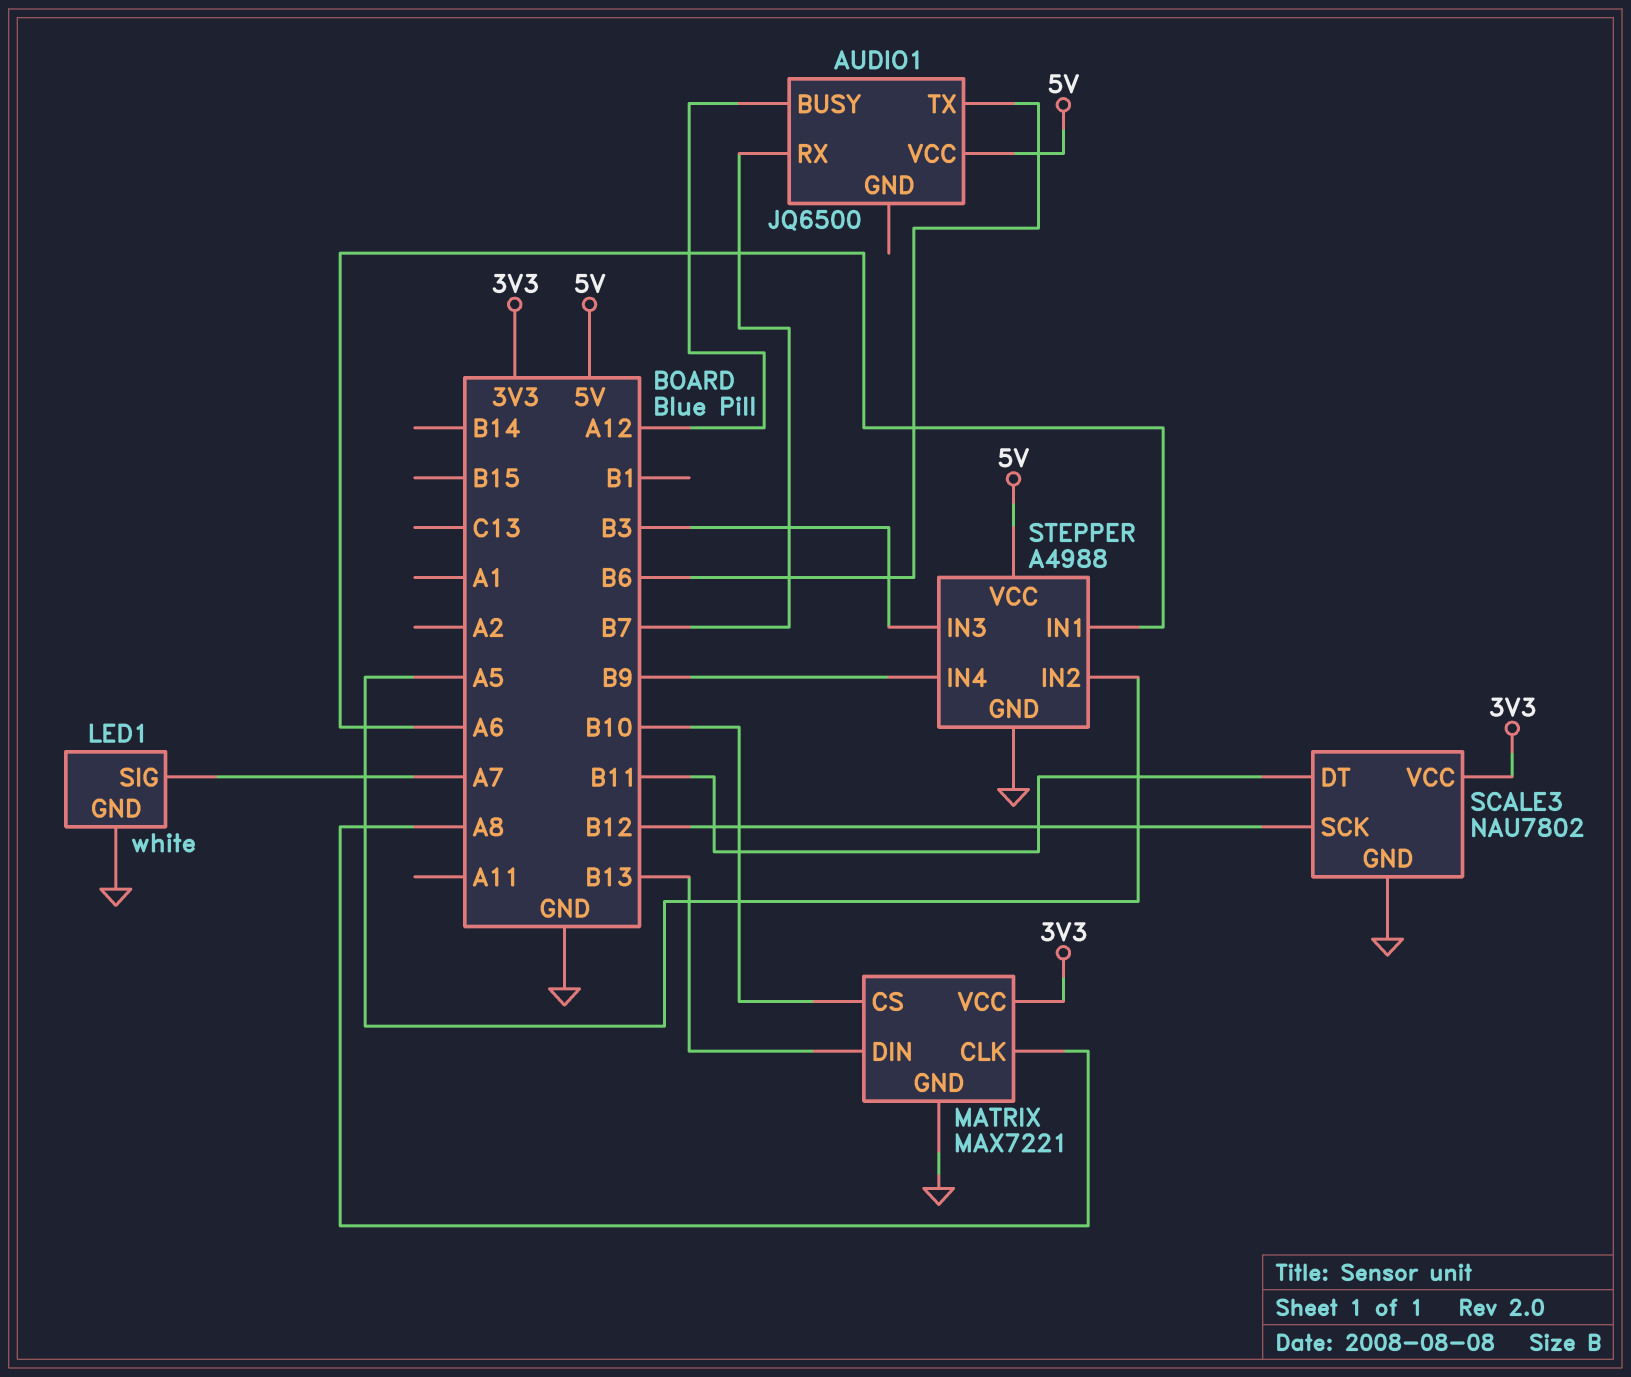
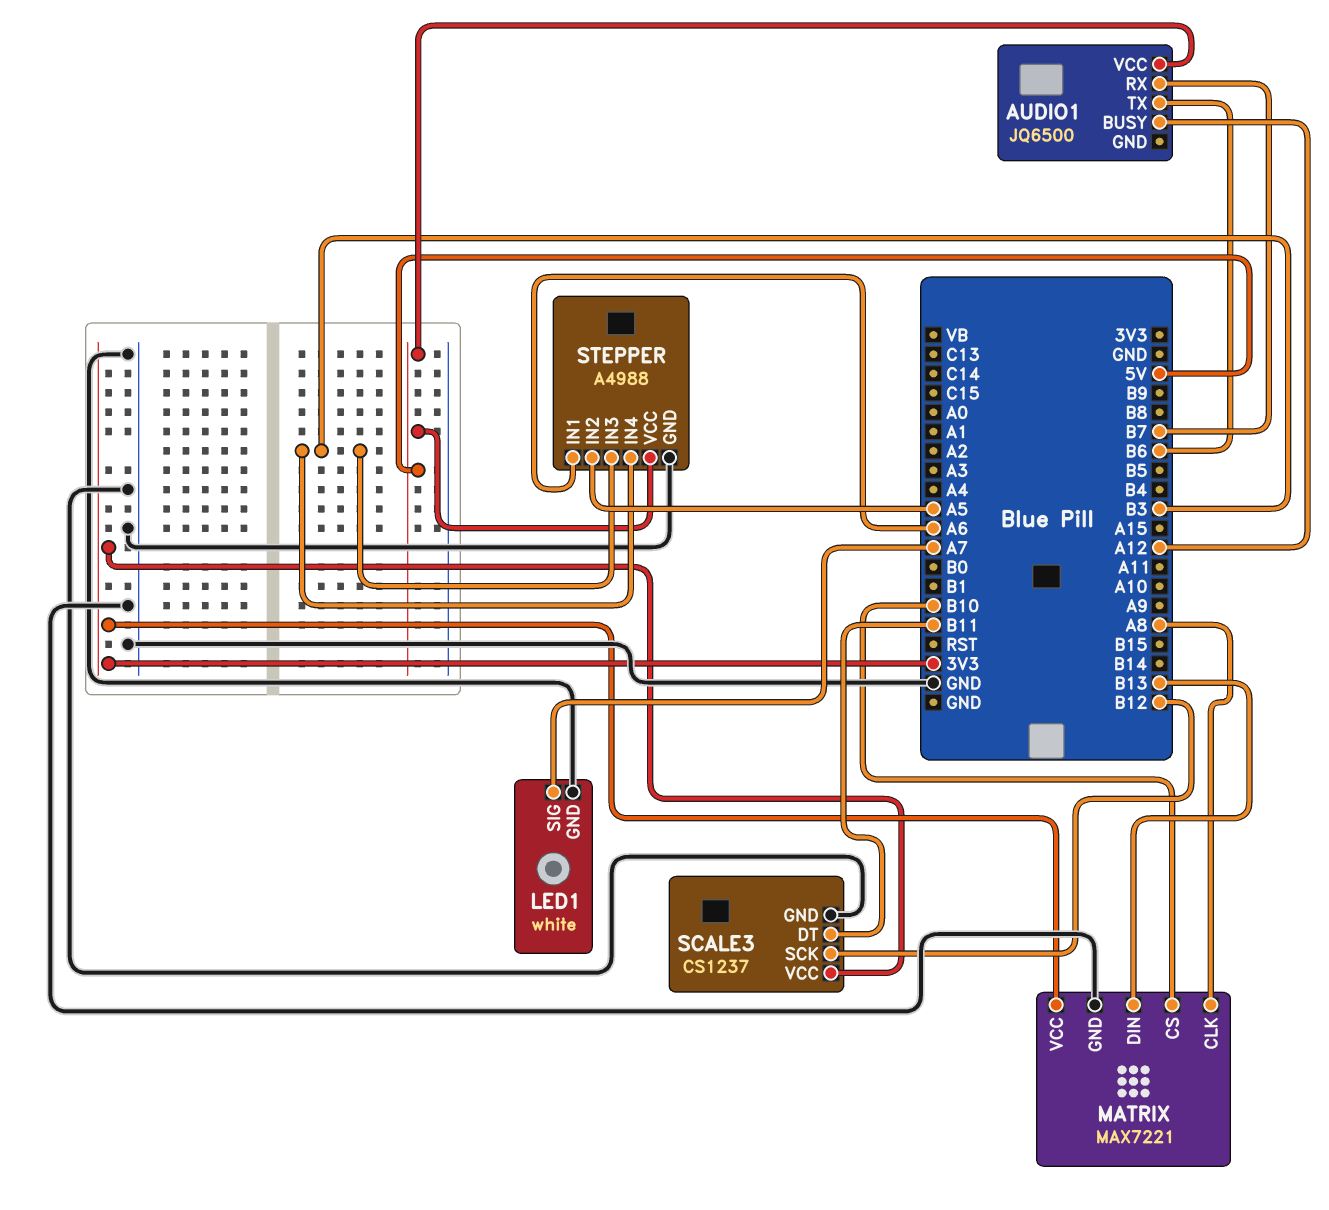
SCALE3: NAU7802 -> CS1237
STEPPER pin IN4: B9 -> B3

